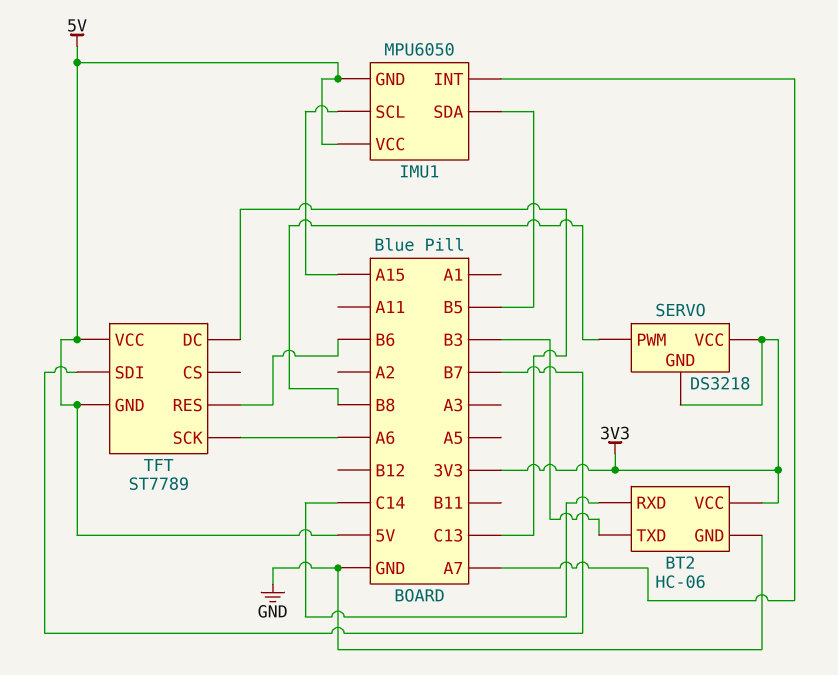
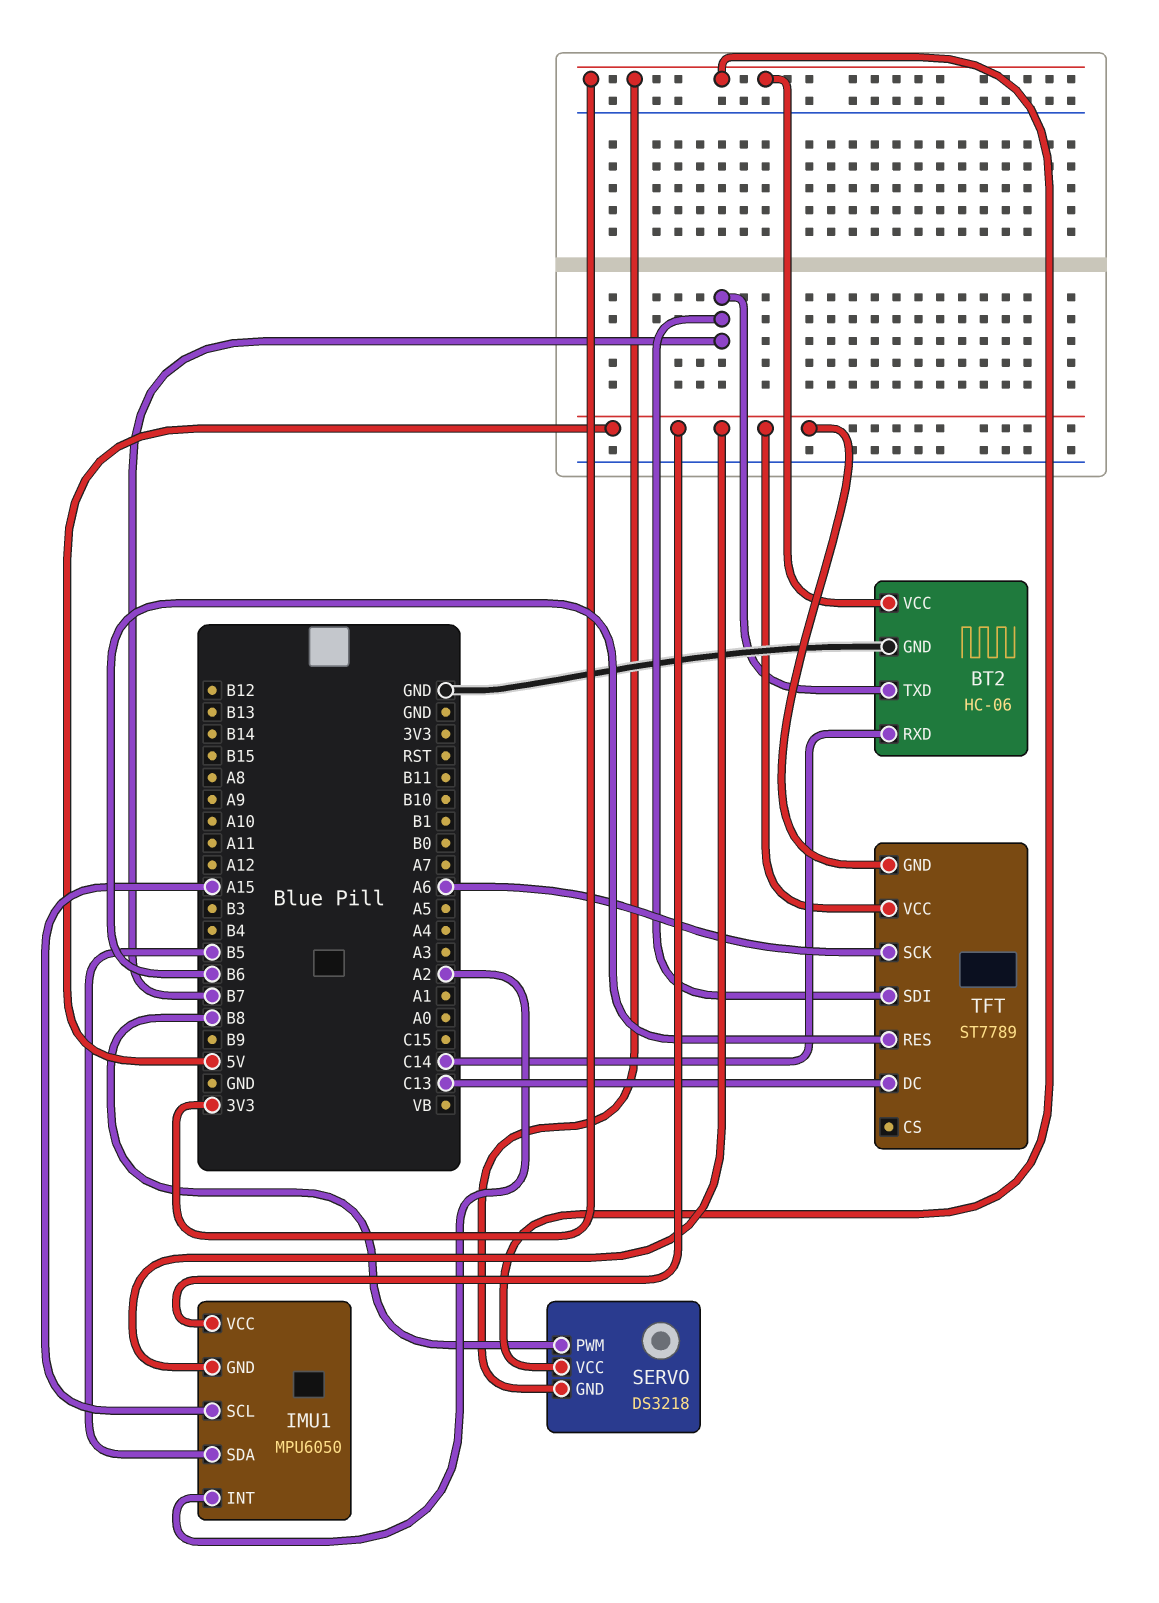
BT2 pin TXD: B3 -> B7
IMU1 pin INT: A7 -> A2

